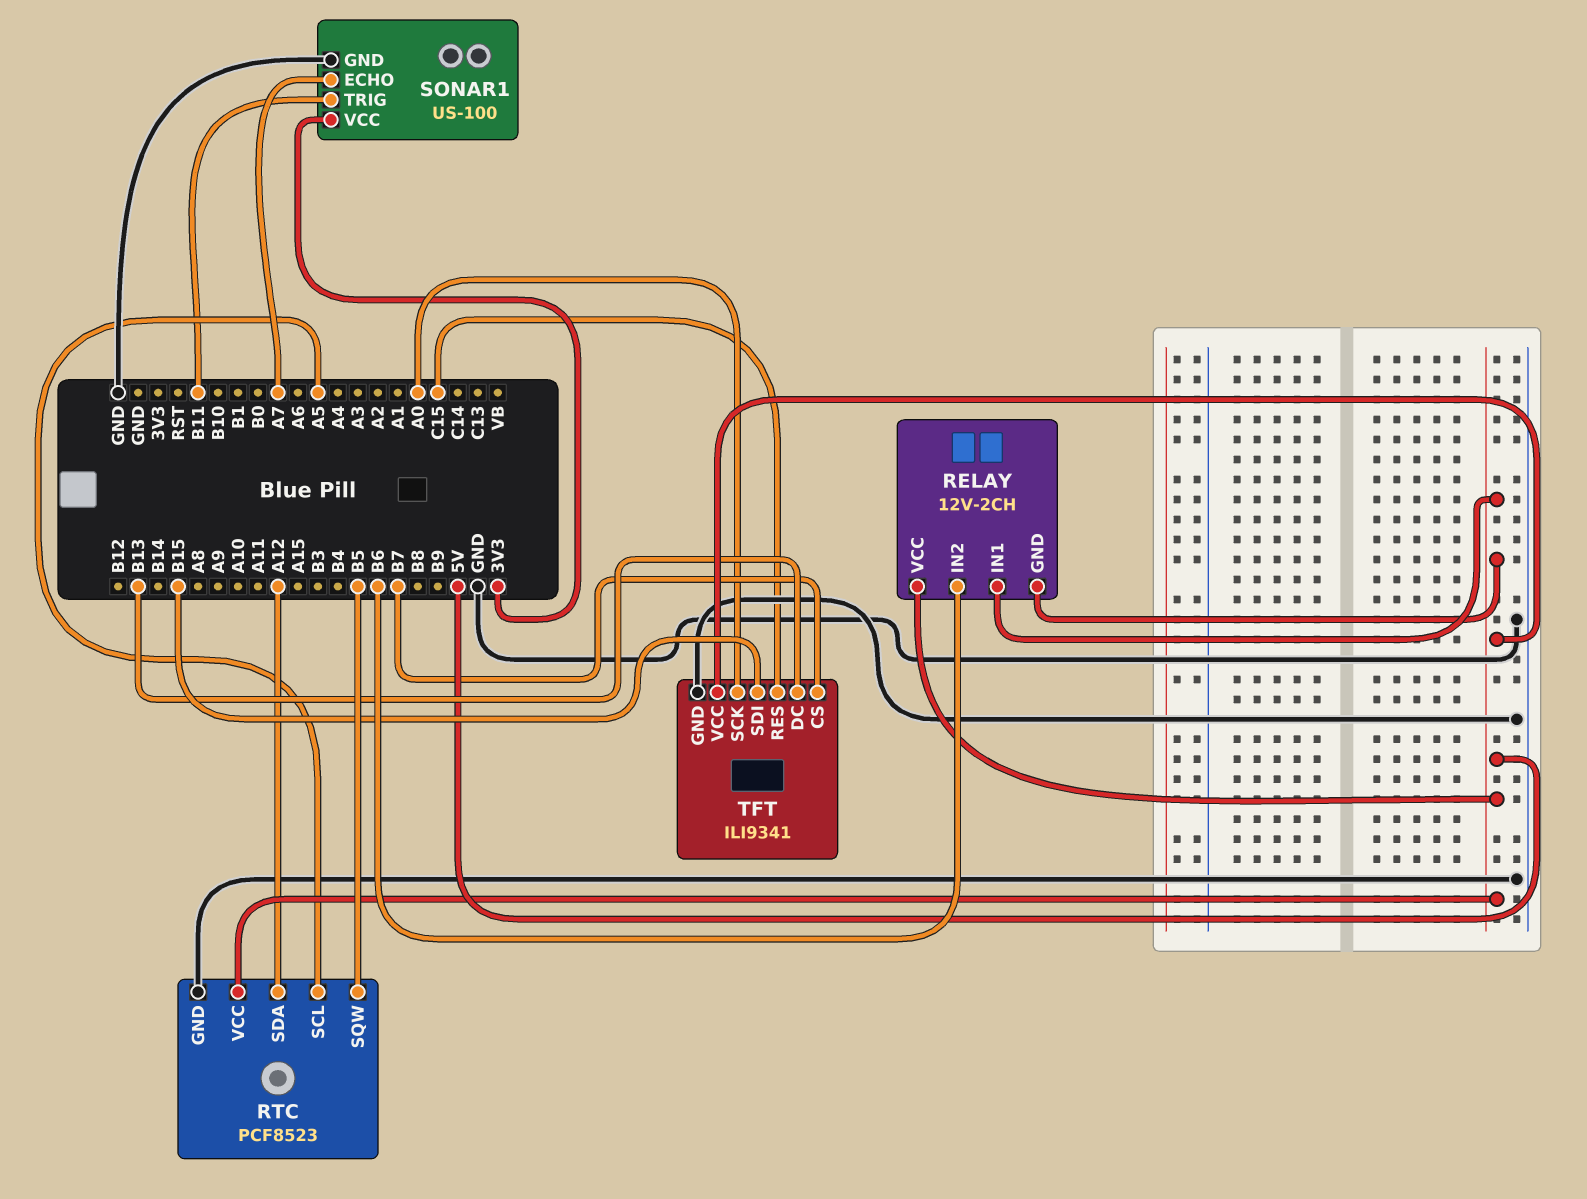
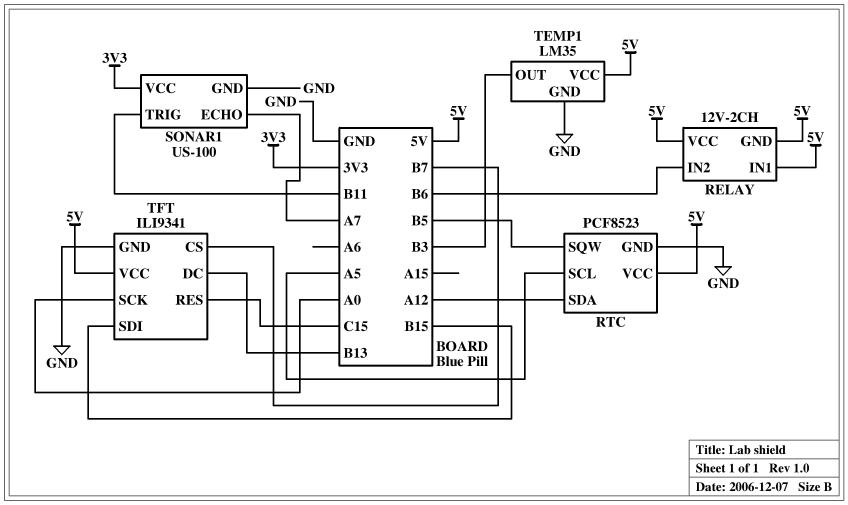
TEMP1: none -> LM35
TEMP1 pin GND: none -> GND
TEMP1 pin OUT: none -> B3
TEMP1 pin VCC: none -> 5V

